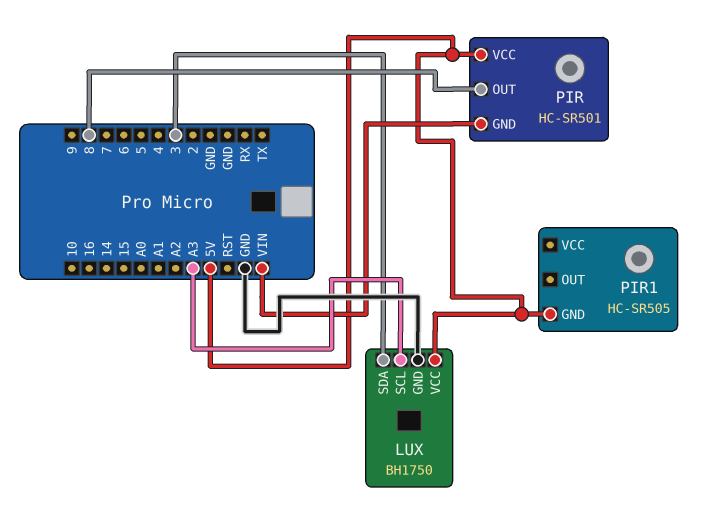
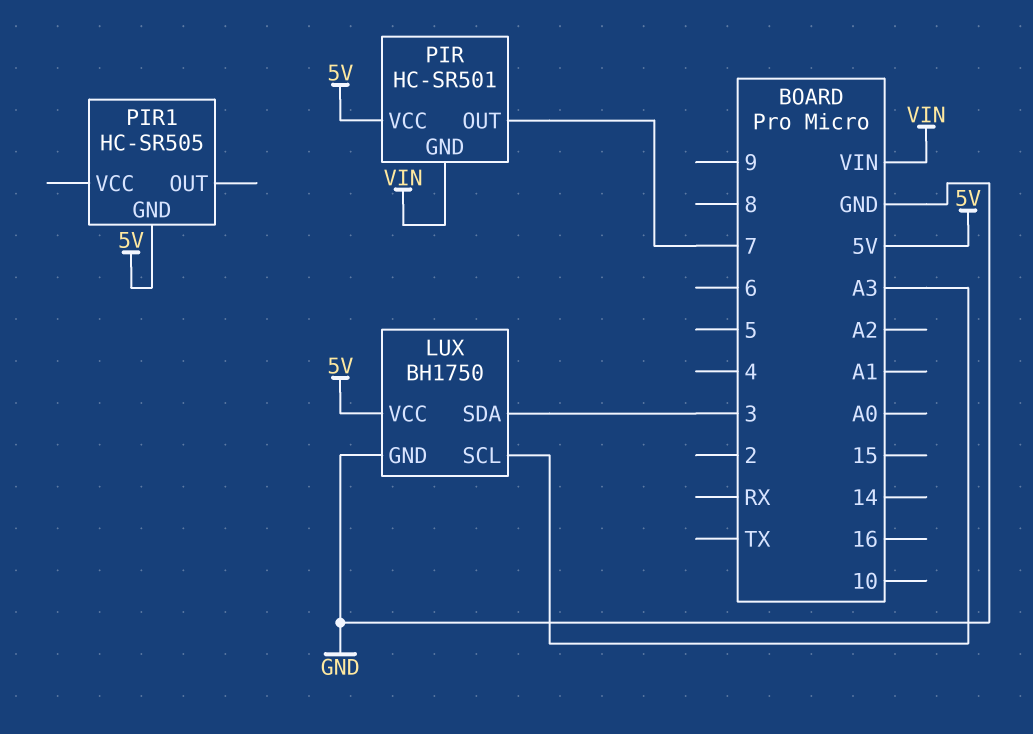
PIR pin OUT: 8 -> 7

